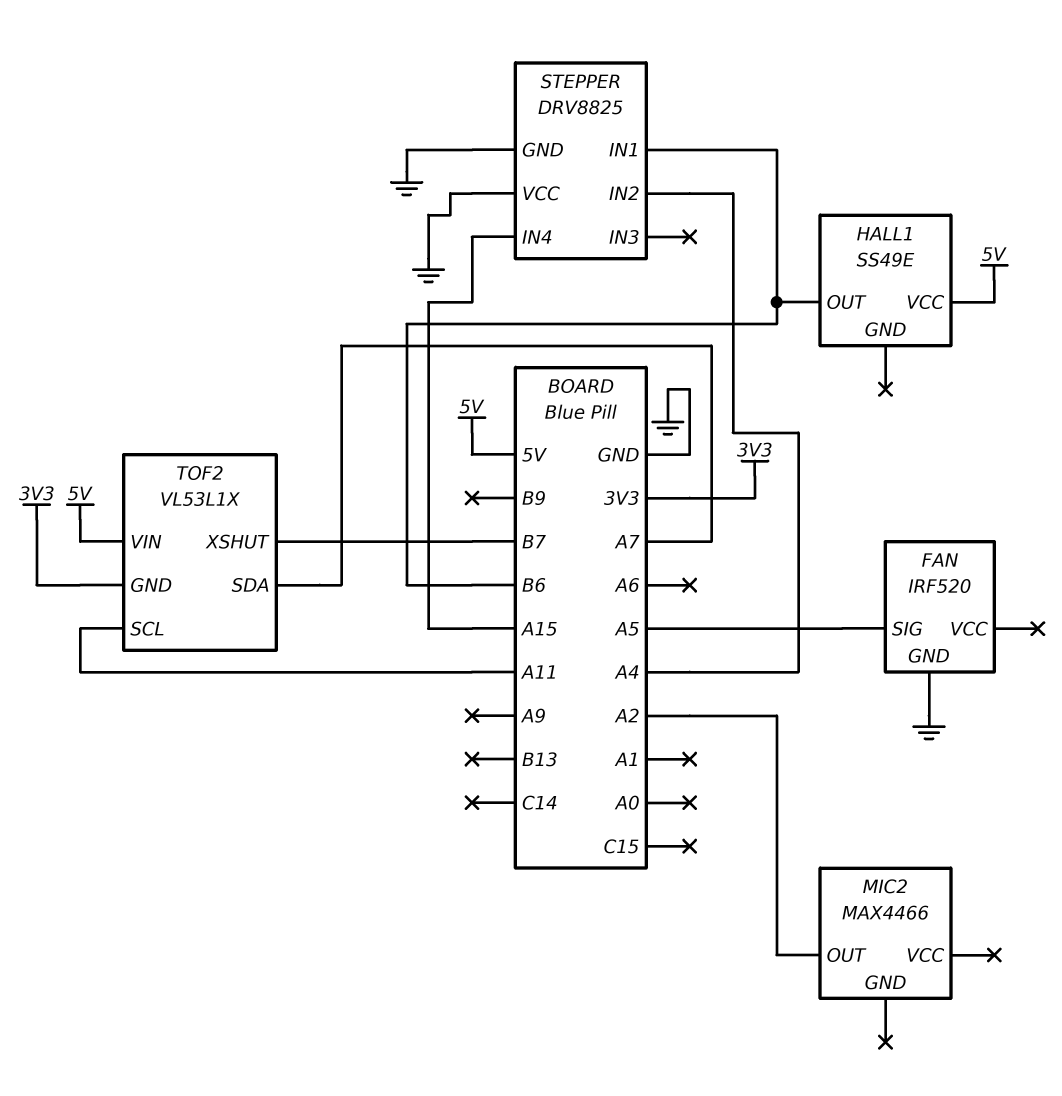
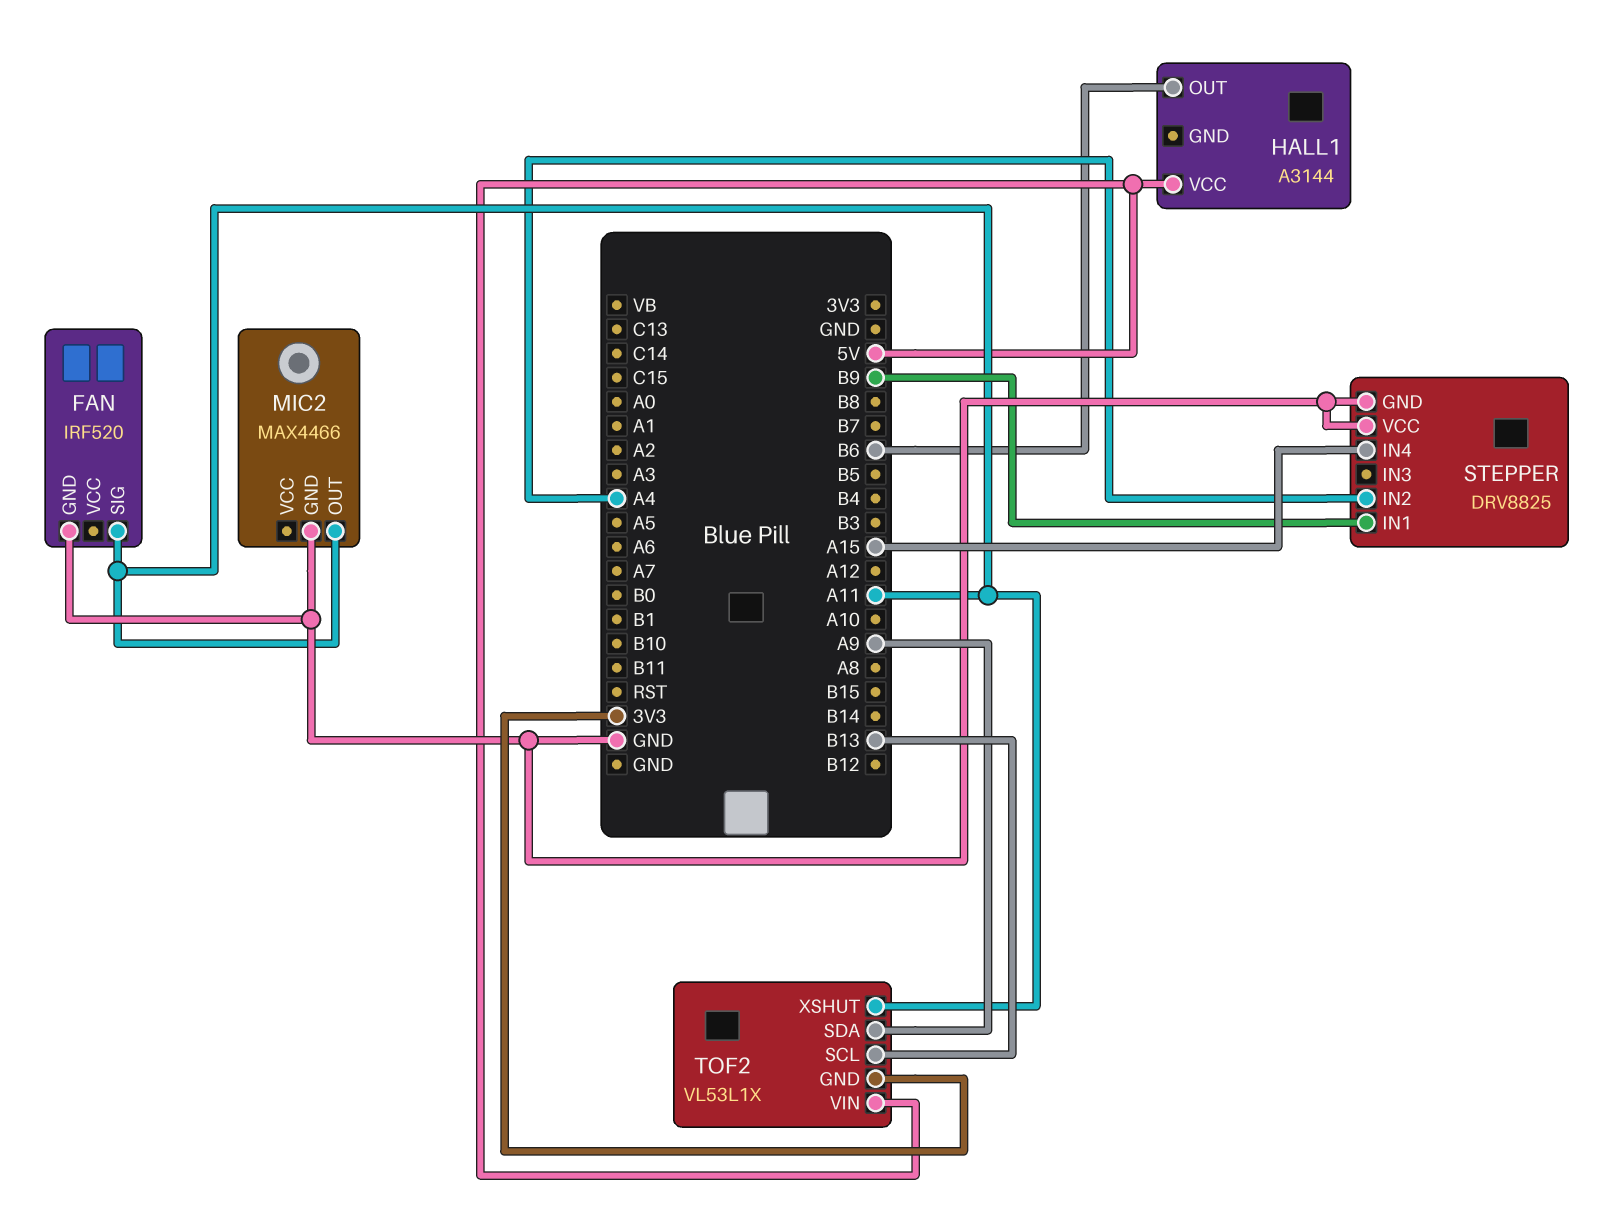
FAN pin SIG: A5 -> A11
HALL1: SS49E -> A3144
MIC2 pin GND: none -> GND
MIC2 pin OUT: A2 -> A11
STEPPER pin IN1: B6 -> B9
TOF2 pin SCL: A11 -> B13
TOF2 pin SDA: A7 -> A9
TOF2 pin XSHUT: B7 -> A11

